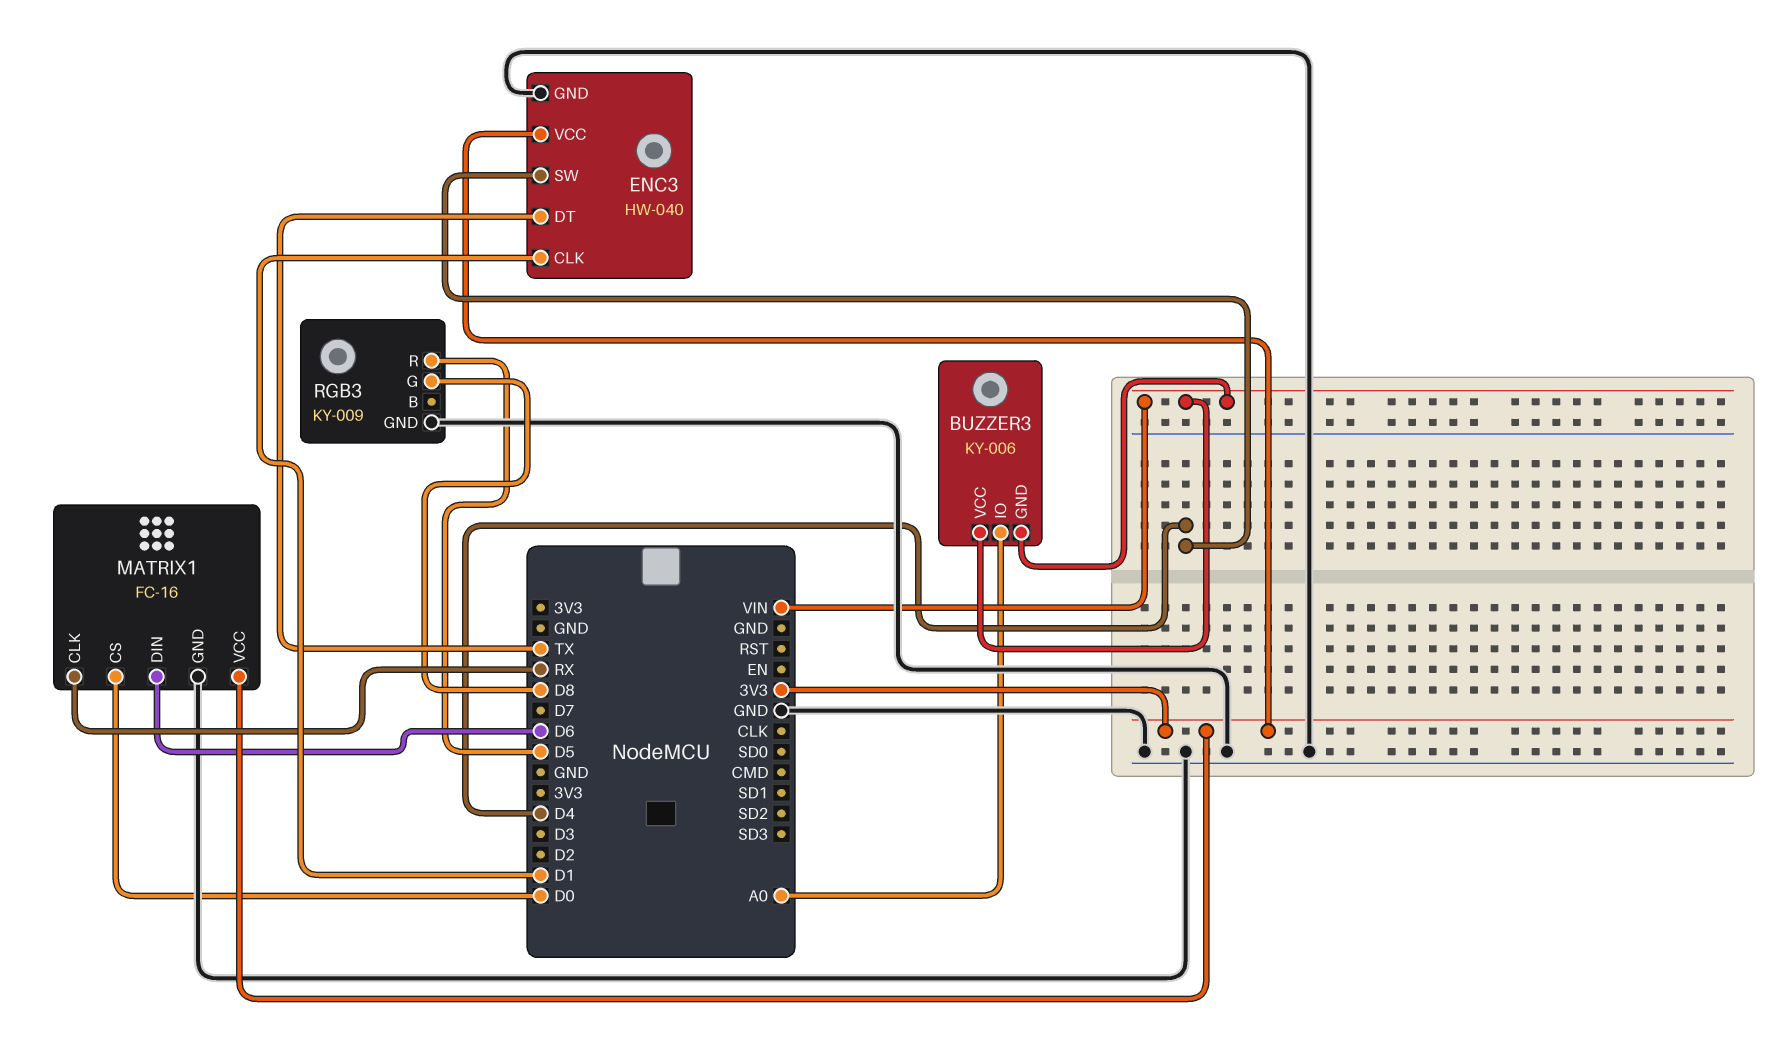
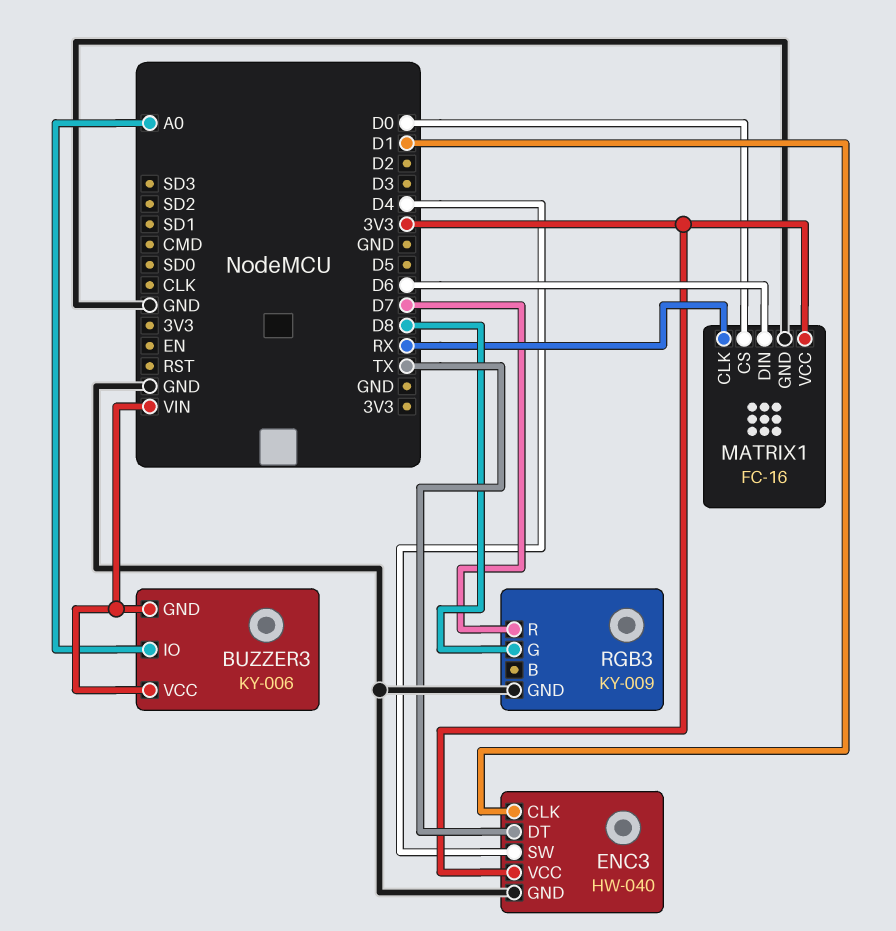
RGB3 pin R: D5 -> D7

